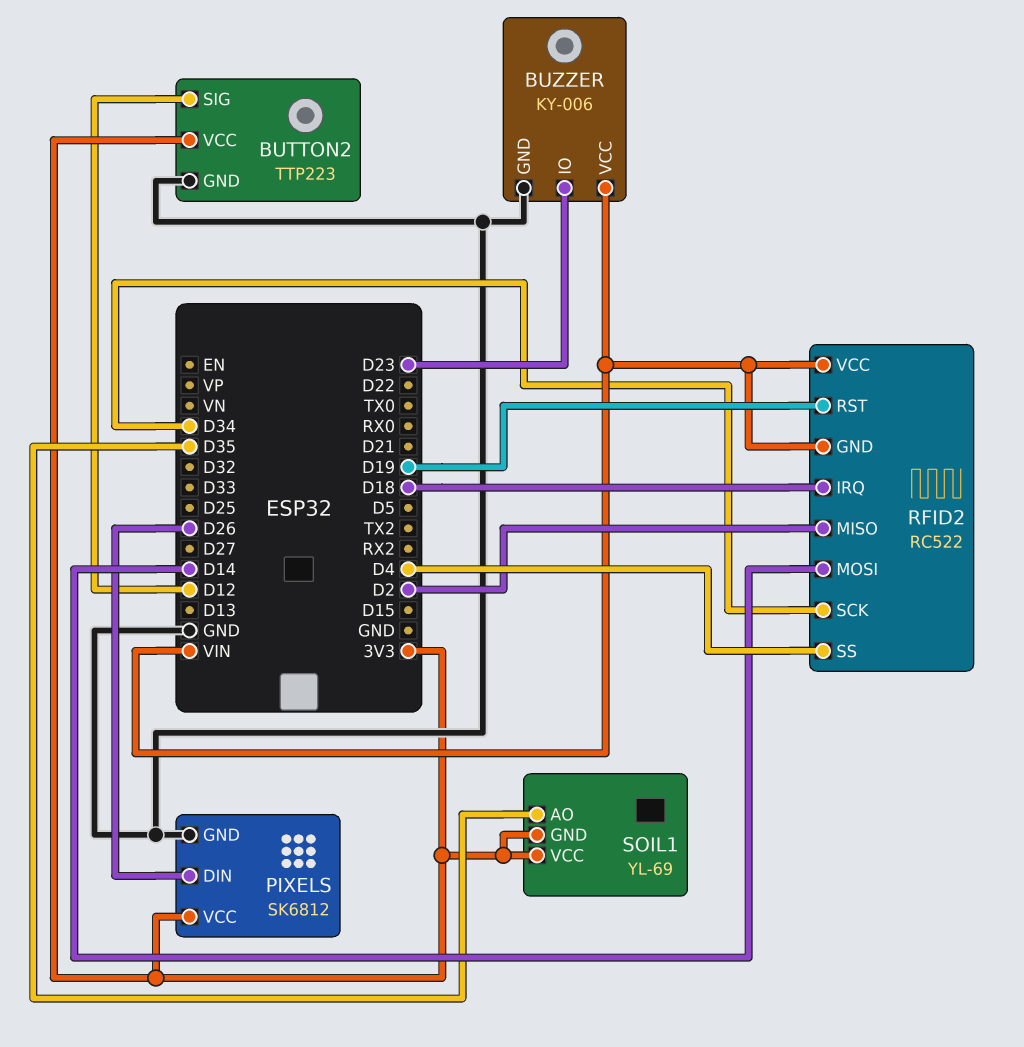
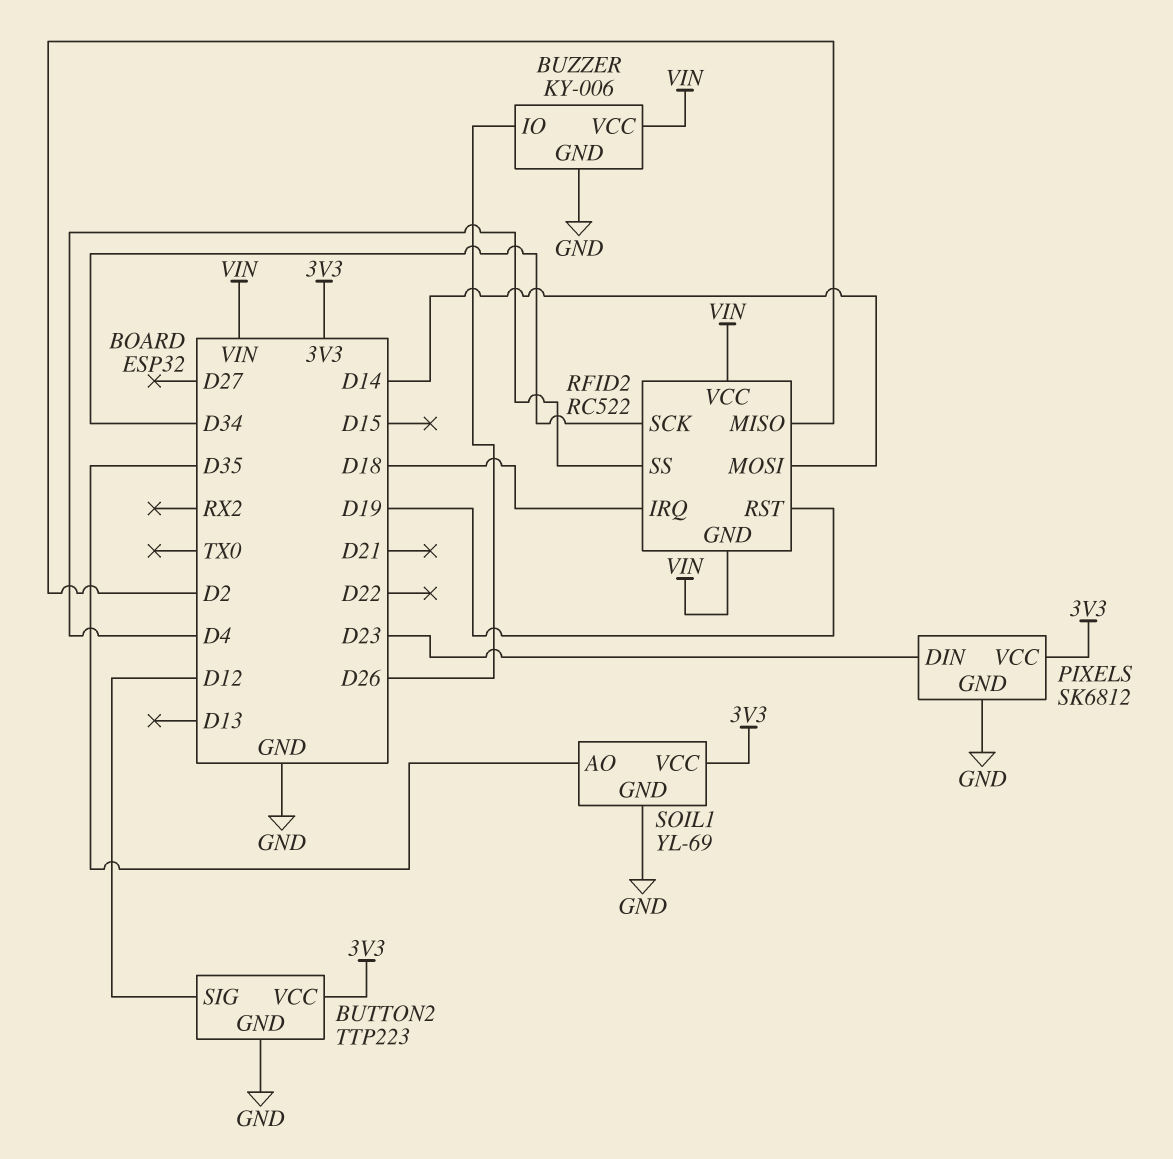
BUZZER pin IO: D23 -> D26
PIXELS pin DIN: D26 -> D23
SOIL1 pin GND: 3V3 -> GND

